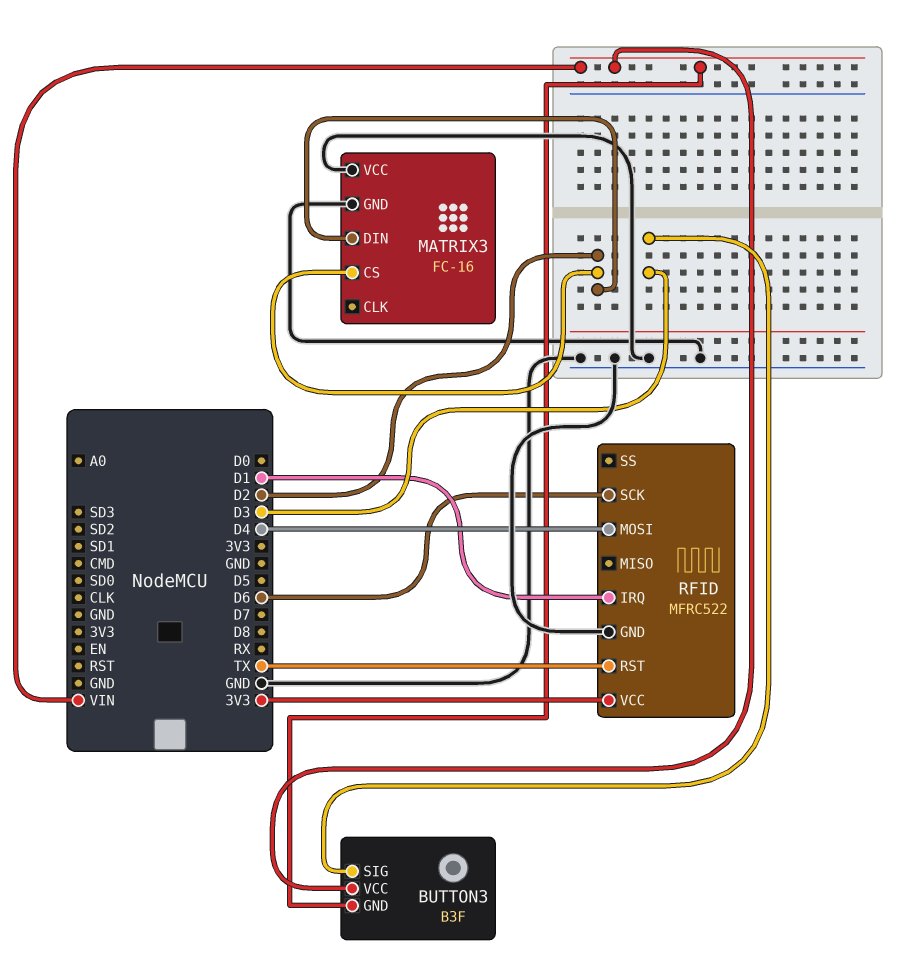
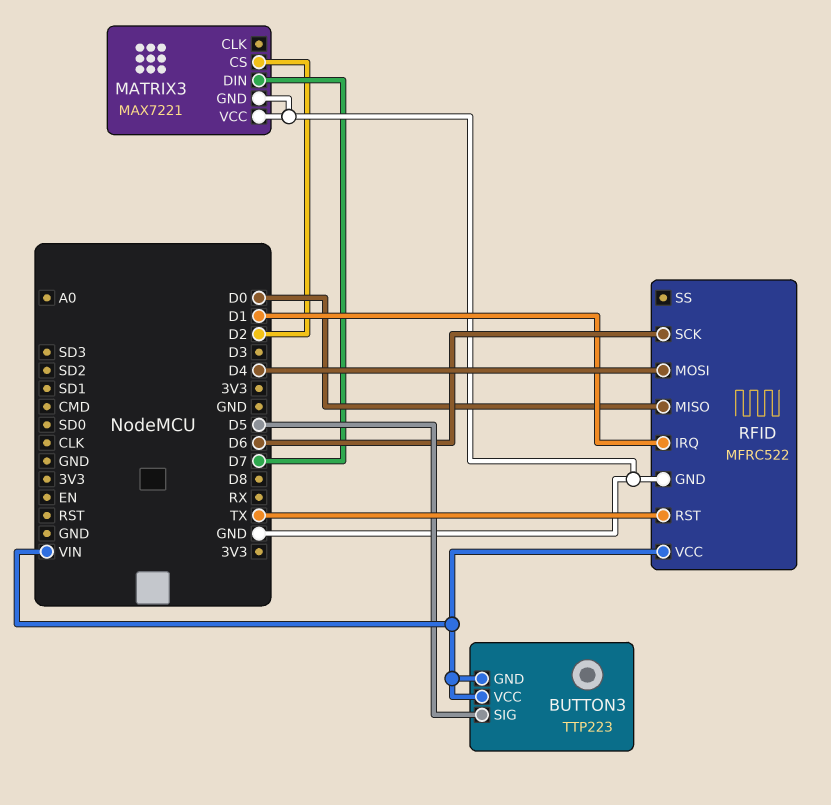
BUTTON3: B3F -> TTP223
BUTTON3 pin SIG: D3 -> D5
MATRIX3: FC-16 -> MAX7221
MATRIX3 pin DIN: D2 -> D7
RFID pin MISO: none -> D0
RFID pin VCC: 3V3 -> VIN

